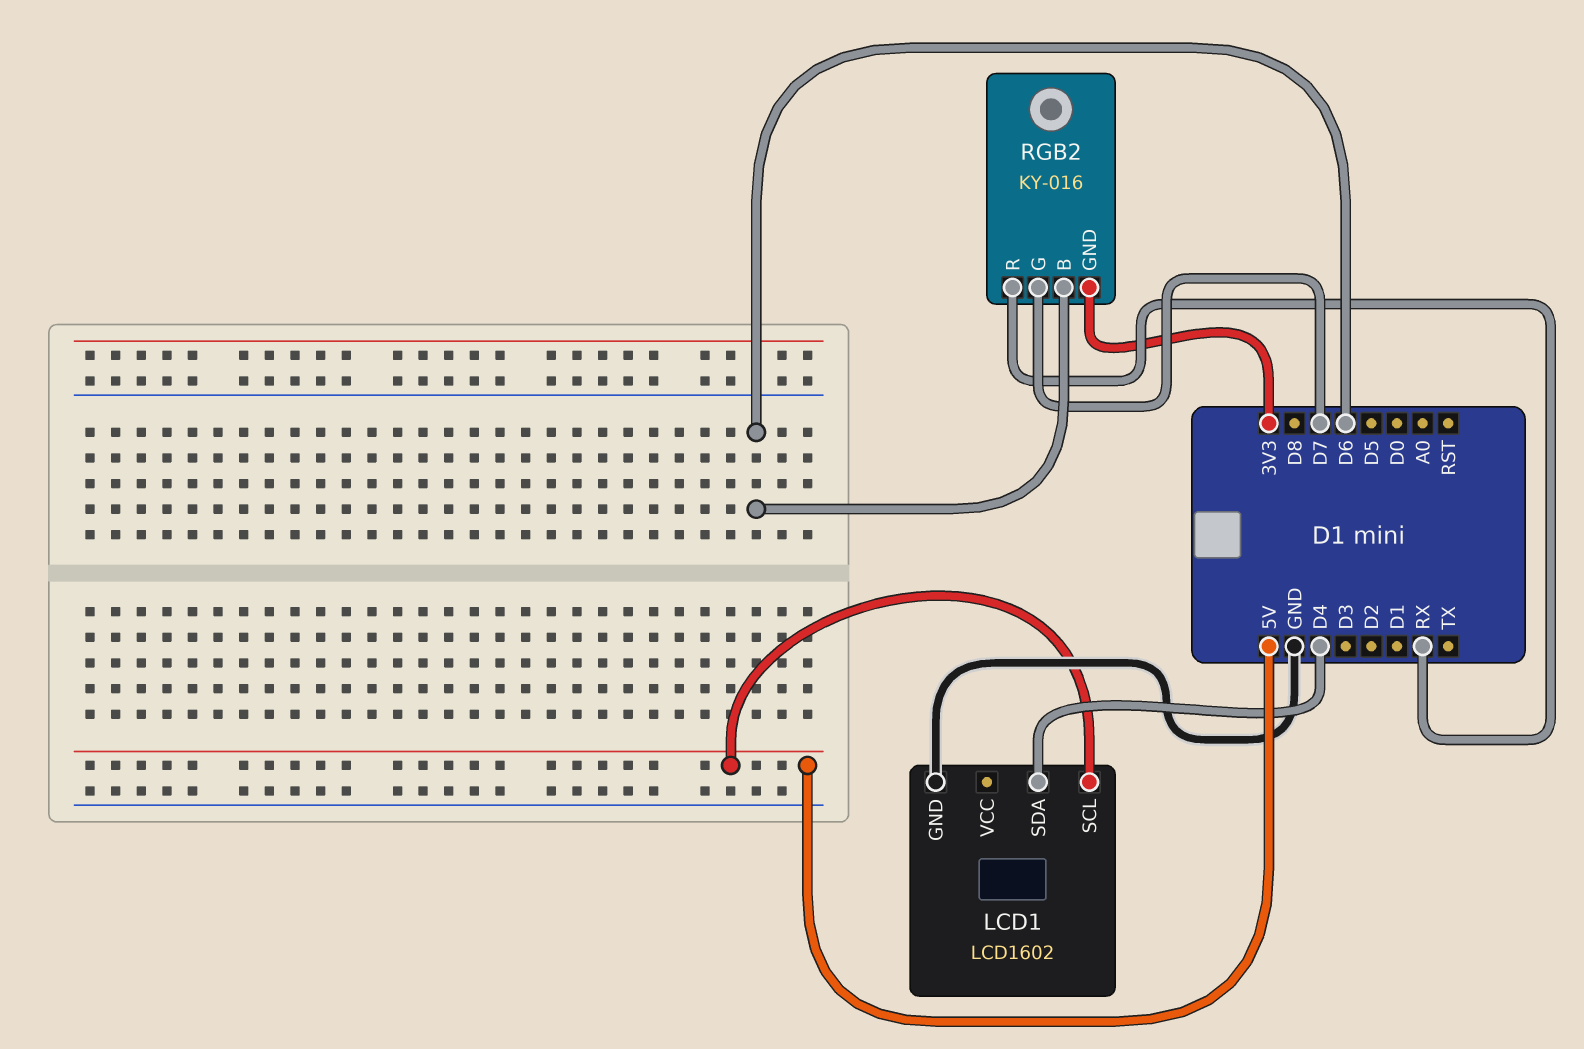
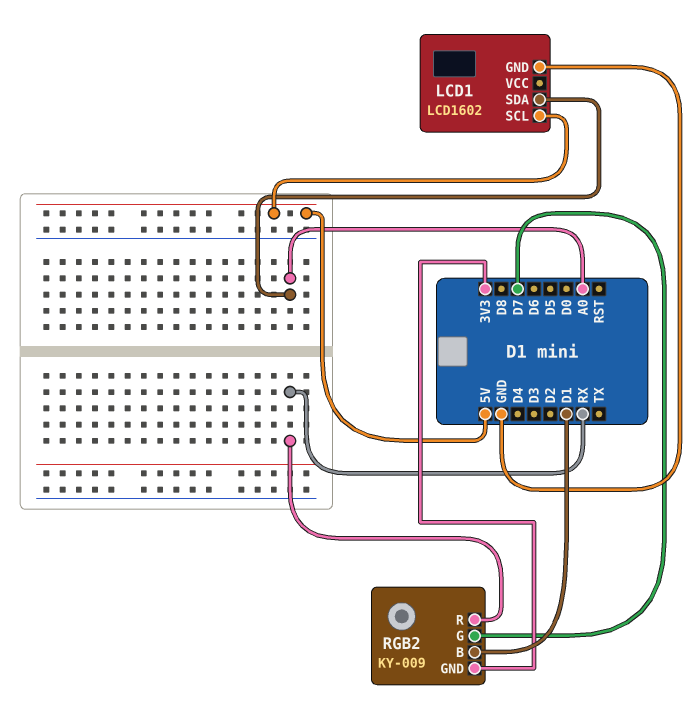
LCD1 pin SDA: D4 -> A0
RGB2: KY-016 -> KY-009
RGB2 pin B: D6 -> D1

